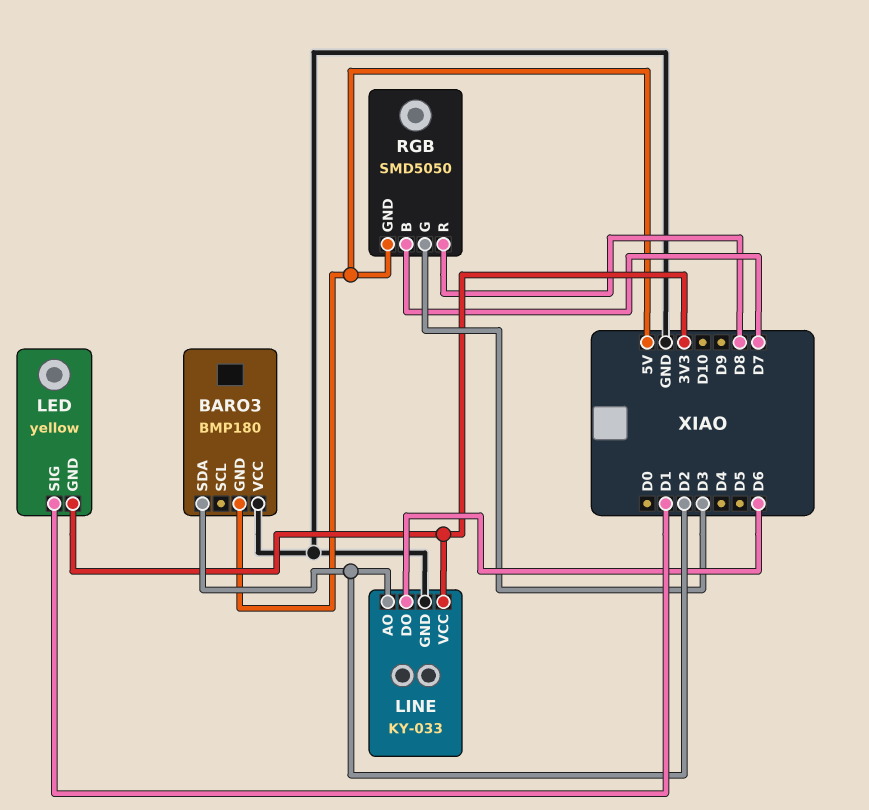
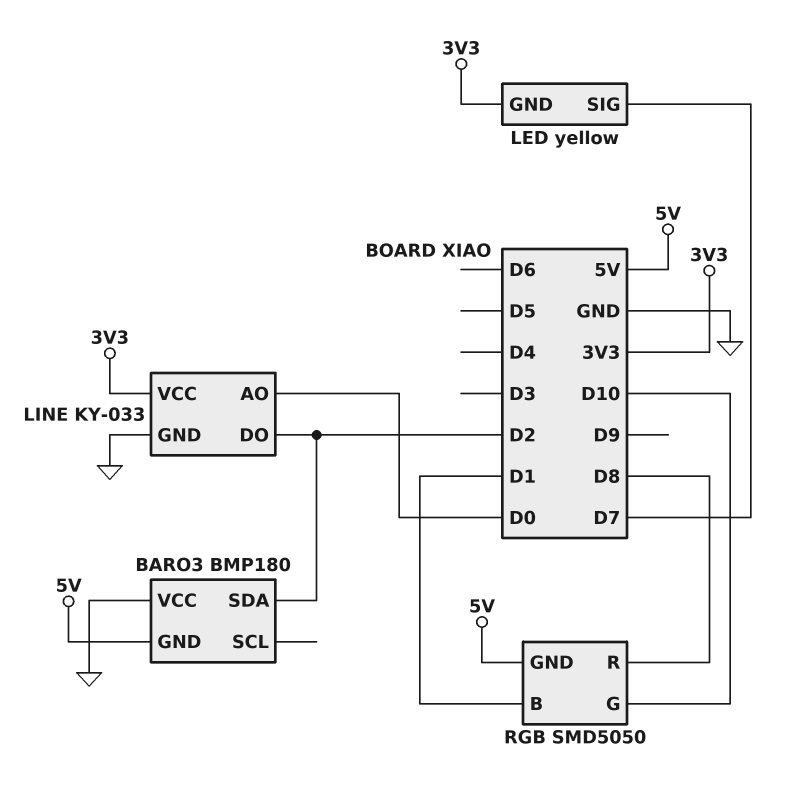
LED pin SIG: D1 -> D7
LINE pin AO: D2 -> D0
LINE pin DO: D6 -> D2
RGB pin B: D7 -> D1
RGB pin G: D3 -> D10

